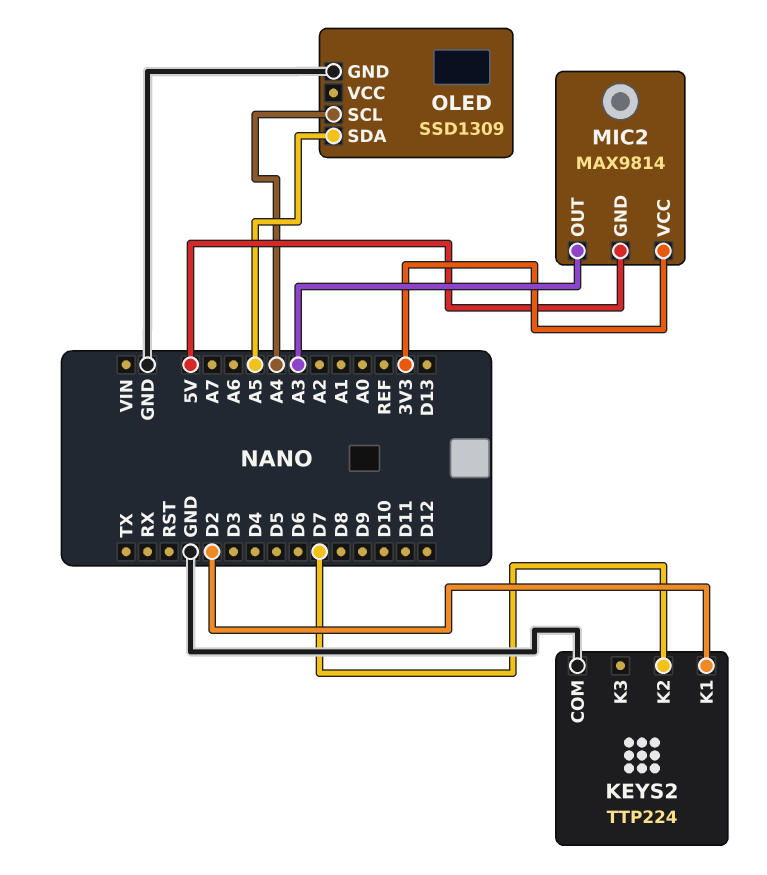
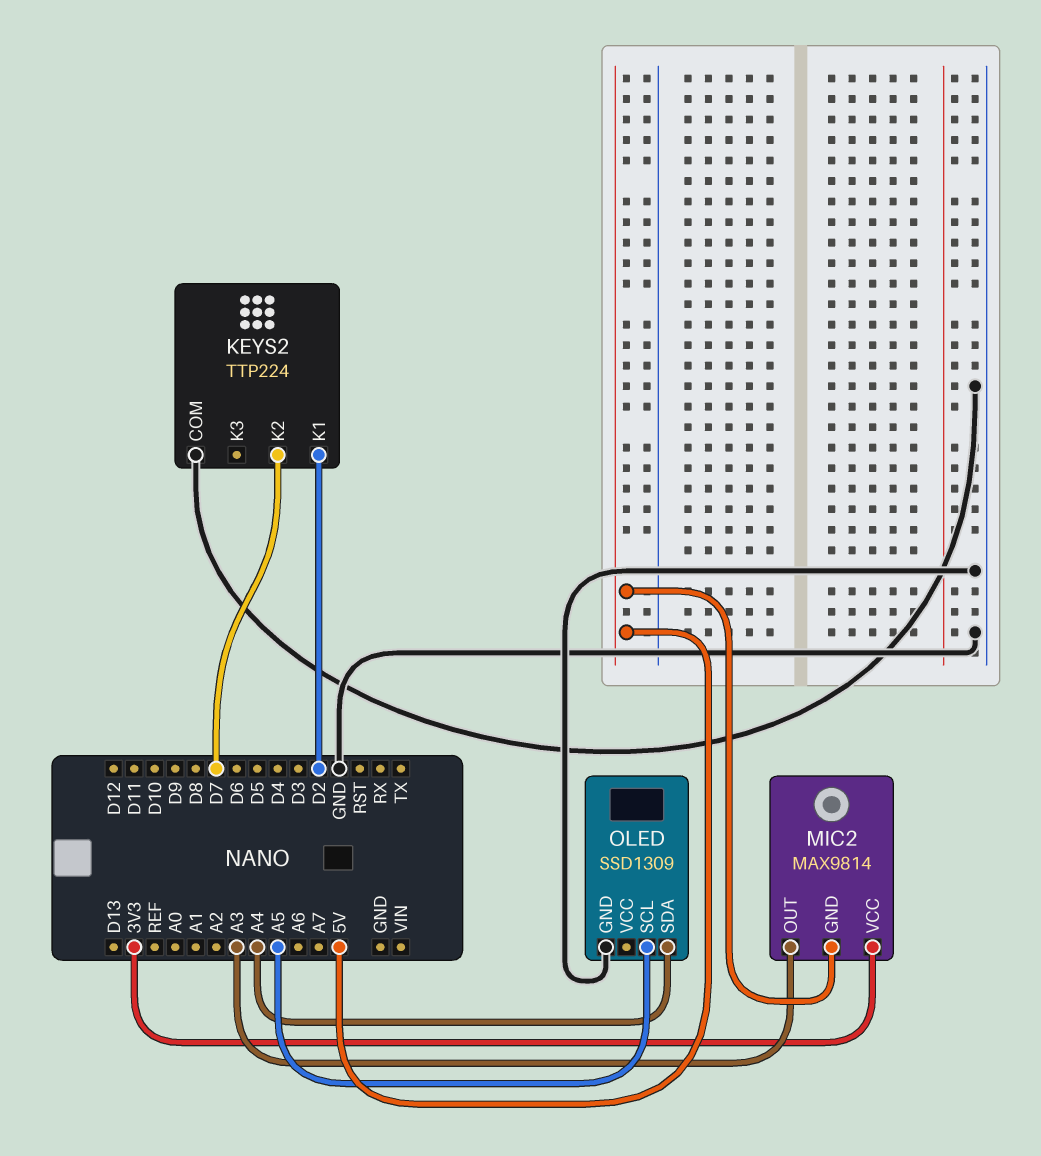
OLED pin SCL: A4 -> A5
OLED pin SDA: A5 -> A4

